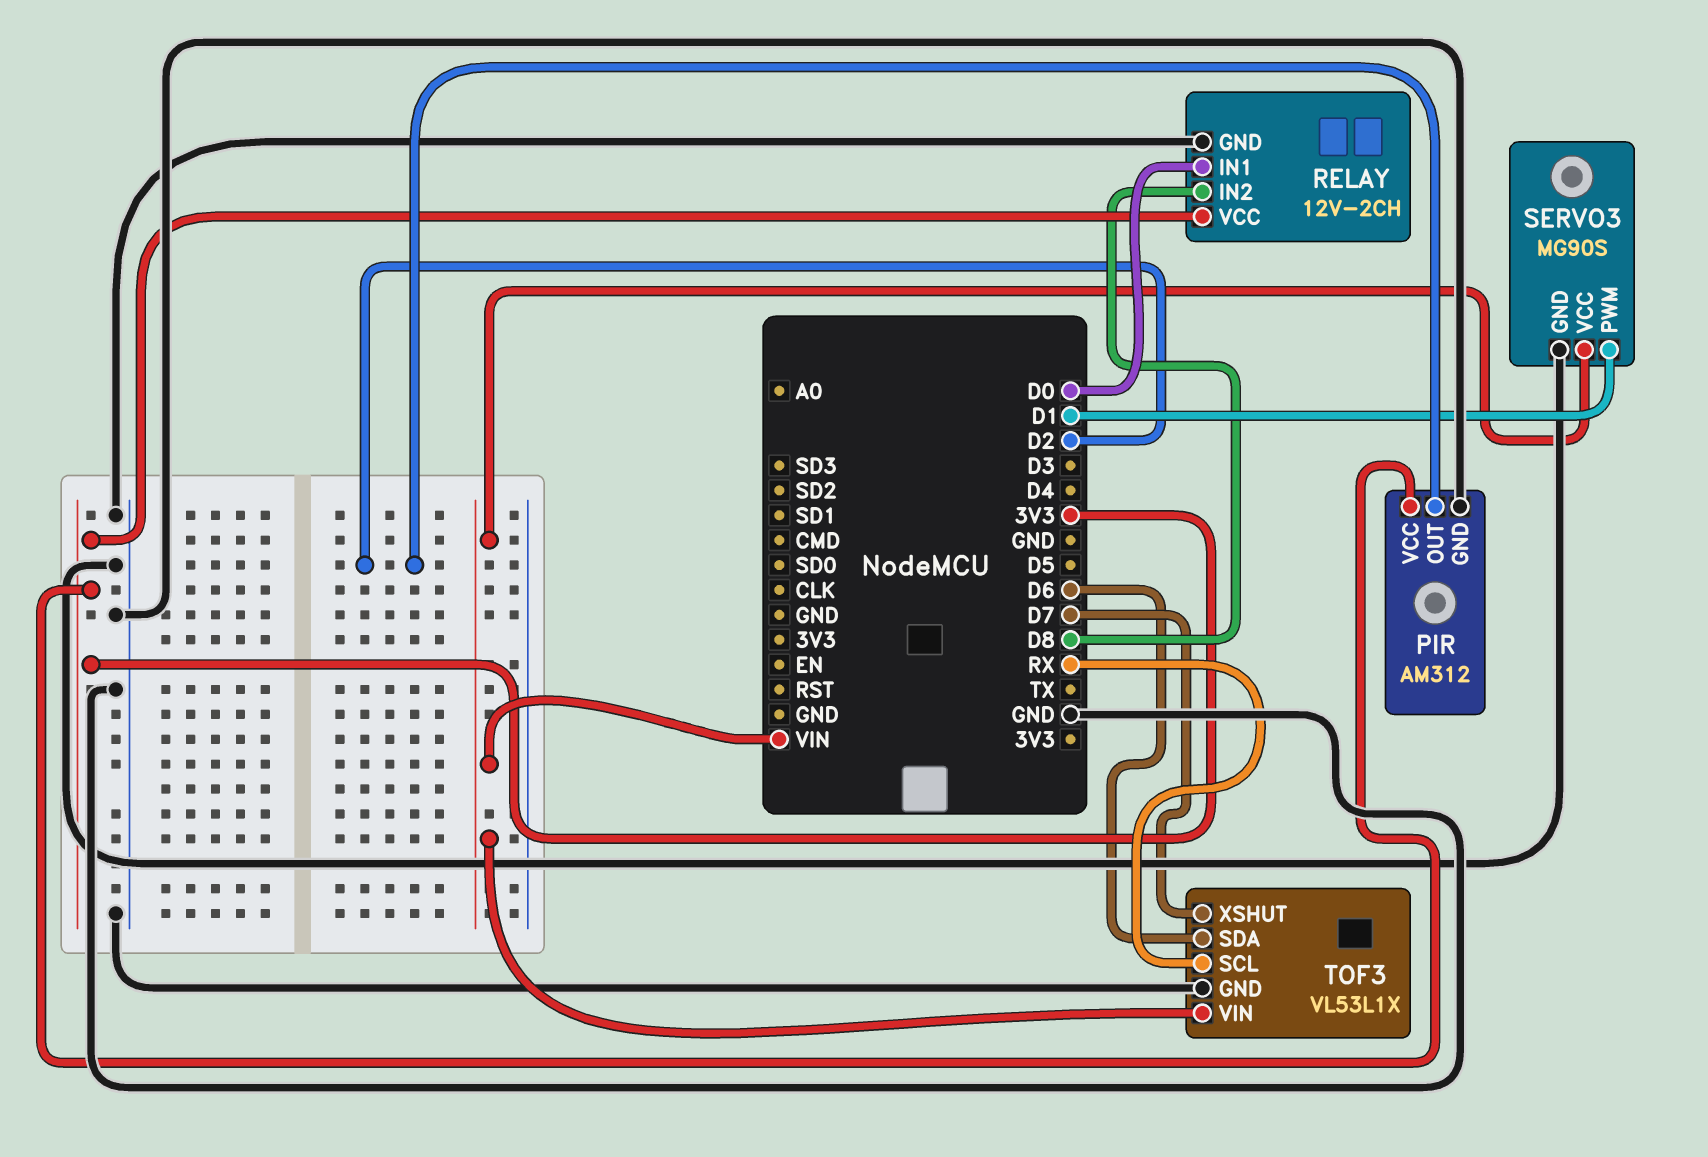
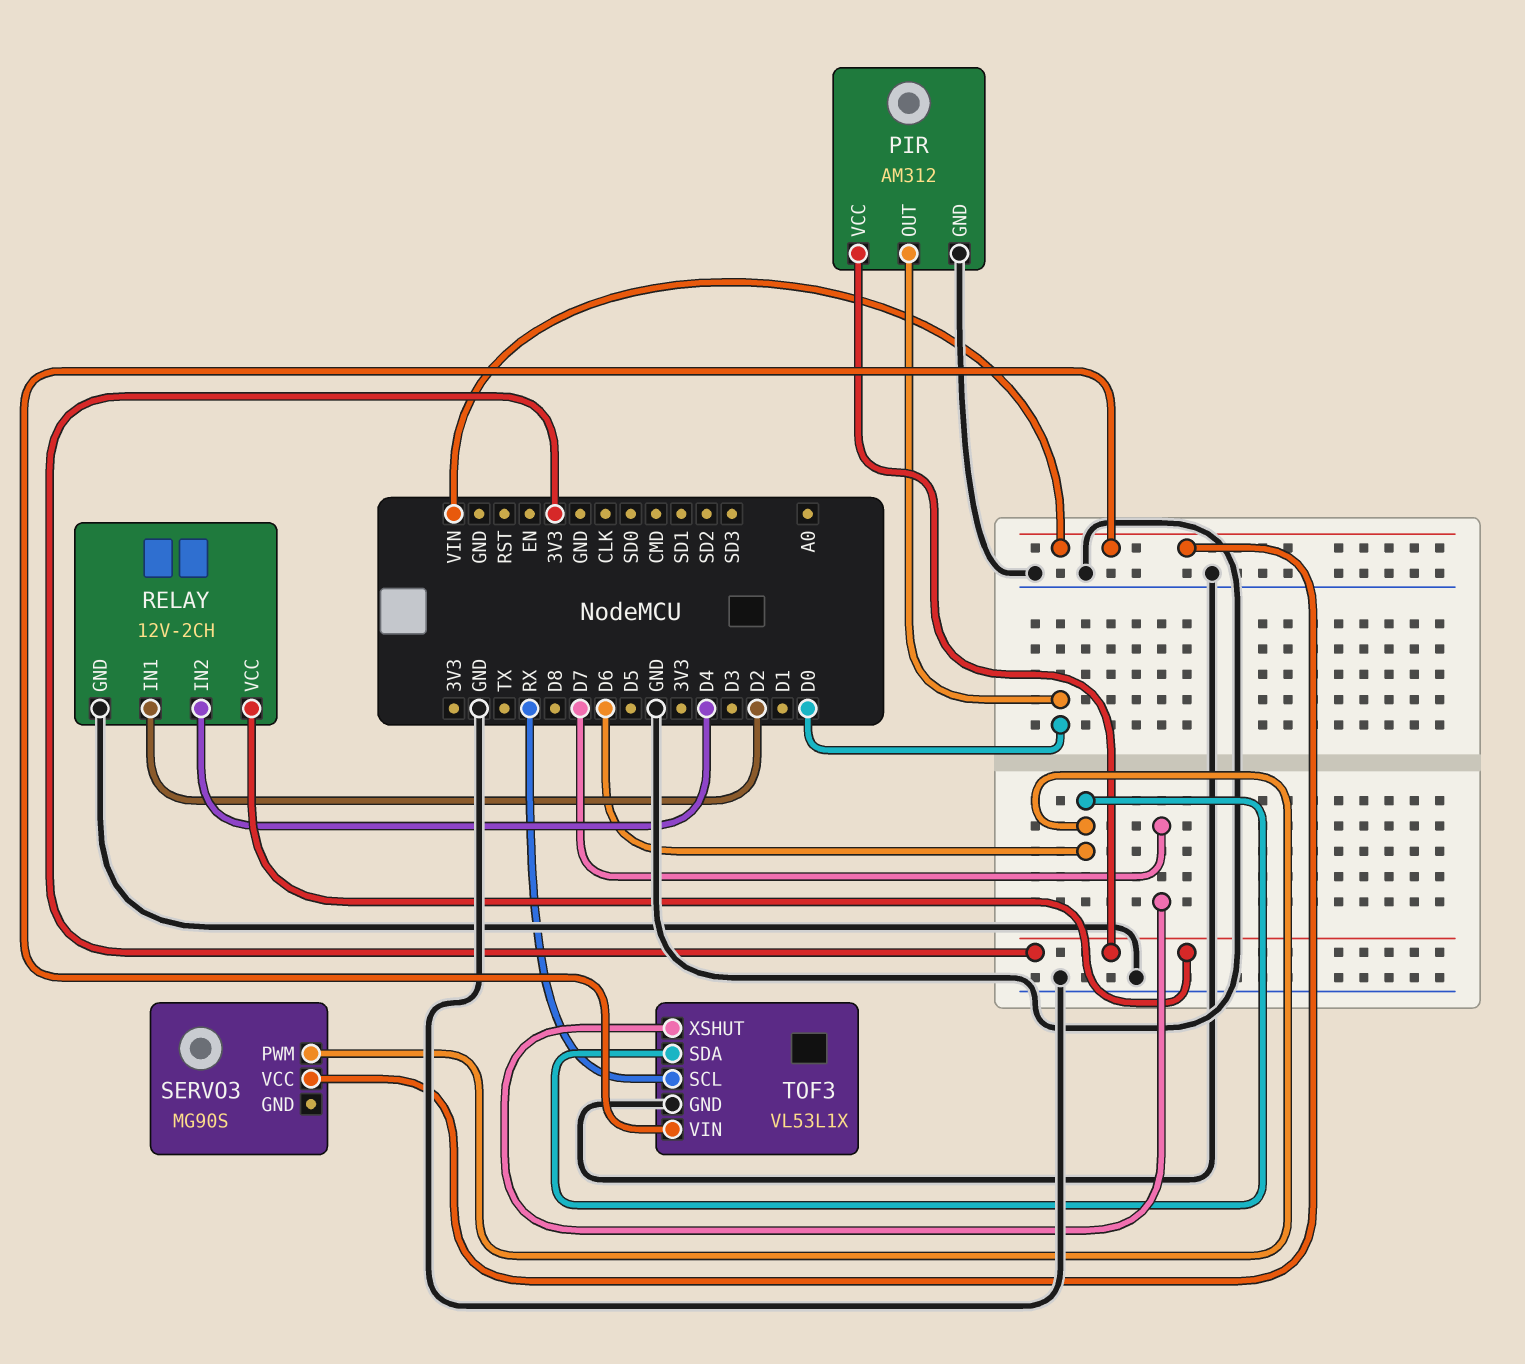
PIR pin OUT: D2 -> D0
RELAY pin IN1: D0 -> D2
RELAY pin IN2: D8 -> D4
SERVO3 pin GND: GND -> none
SERVO3 pin PWM: D1 -> D6

